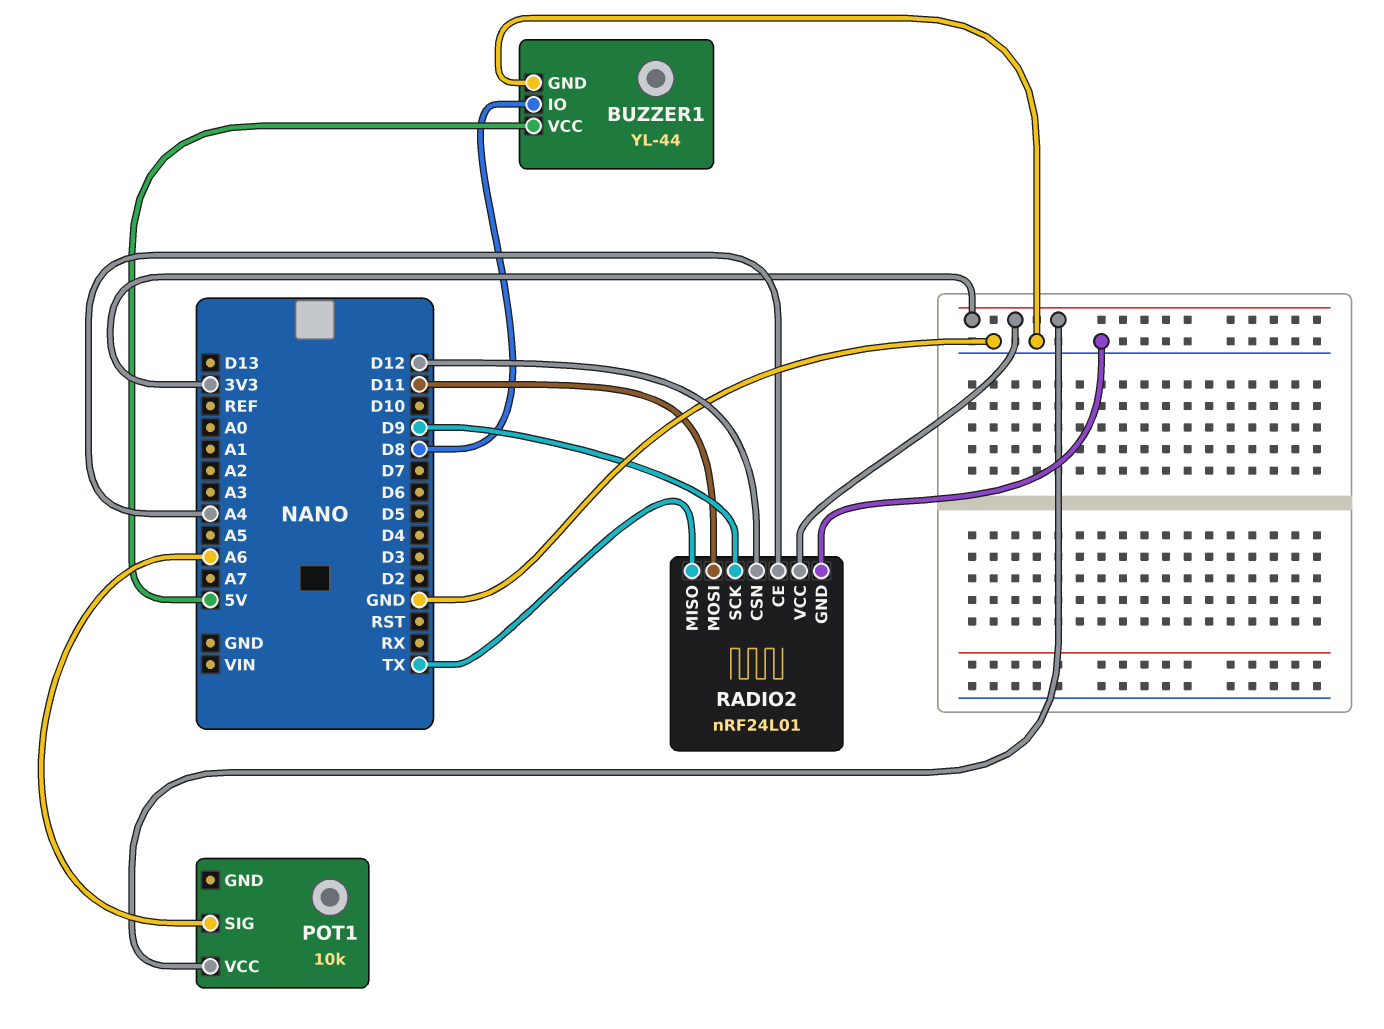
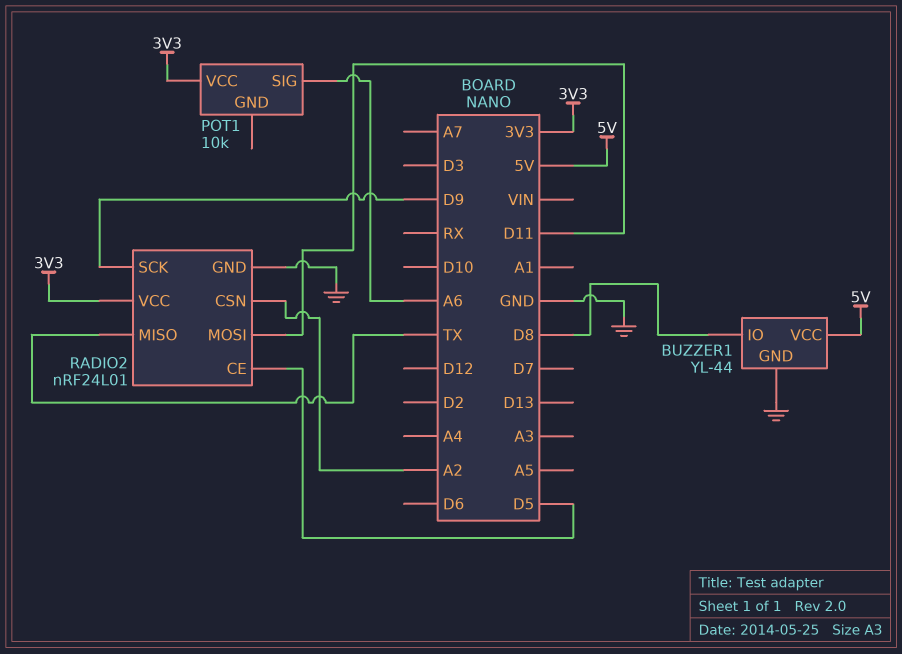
RADIO2 pin CE: A4 -> D5
RADIO2 pin CSN: D12 -> A2

